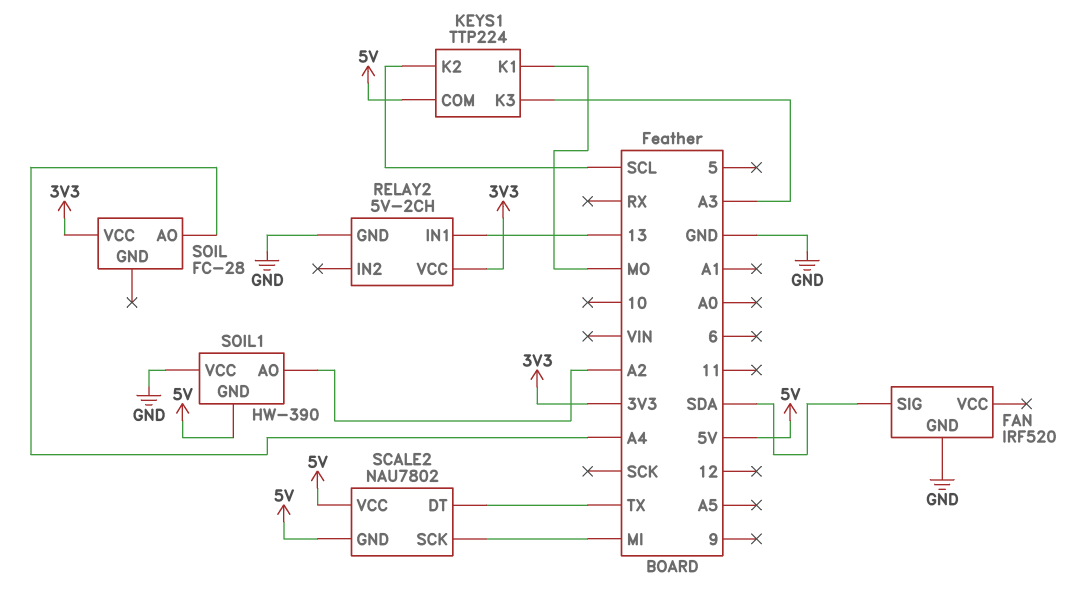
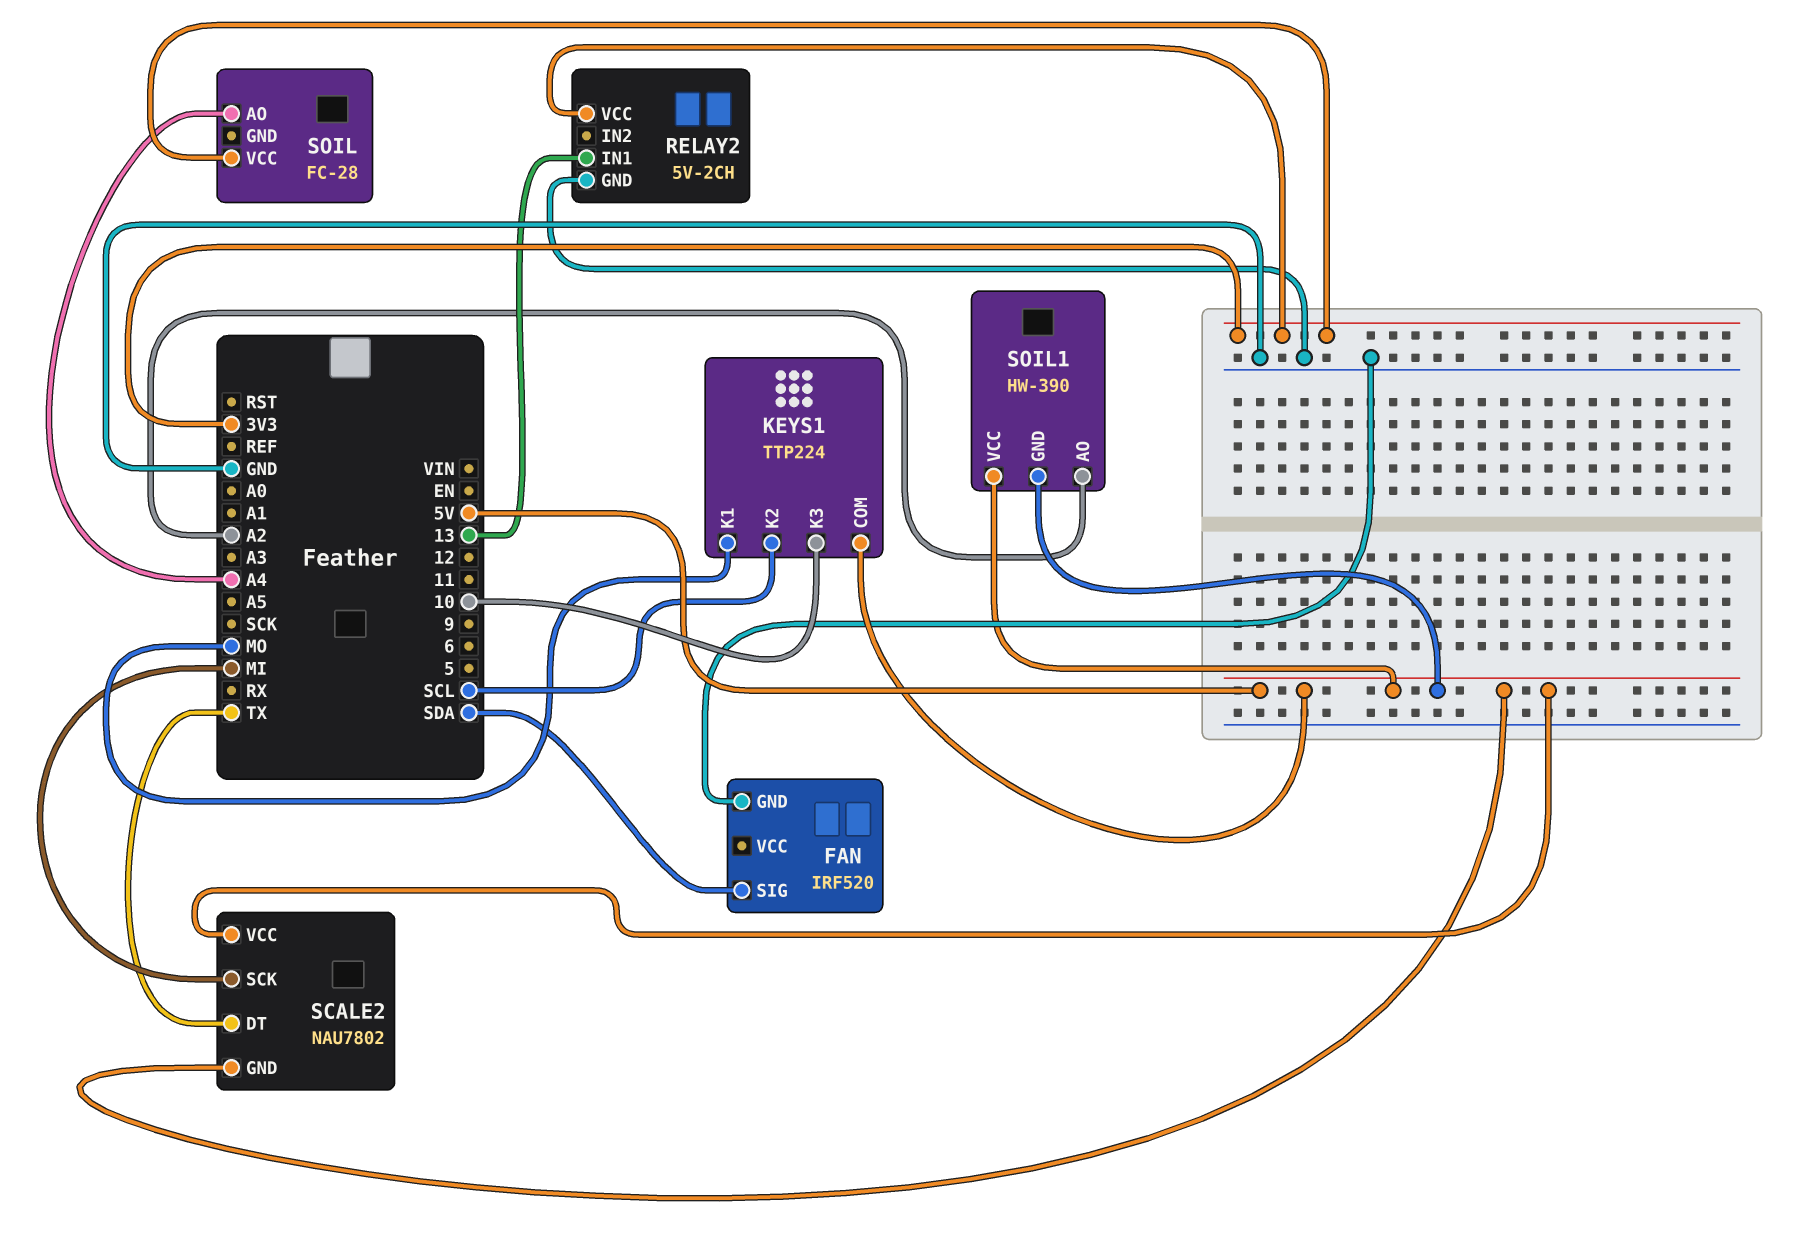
KEYS1 pin K3: A3 -> 10
SOIL1 pin VCC: GND -> 5V

